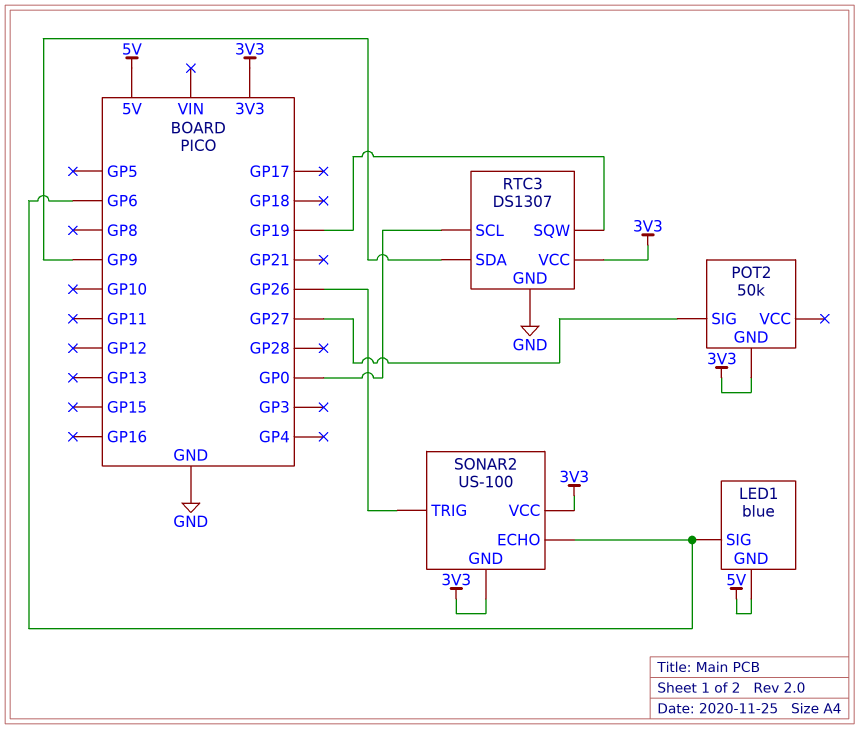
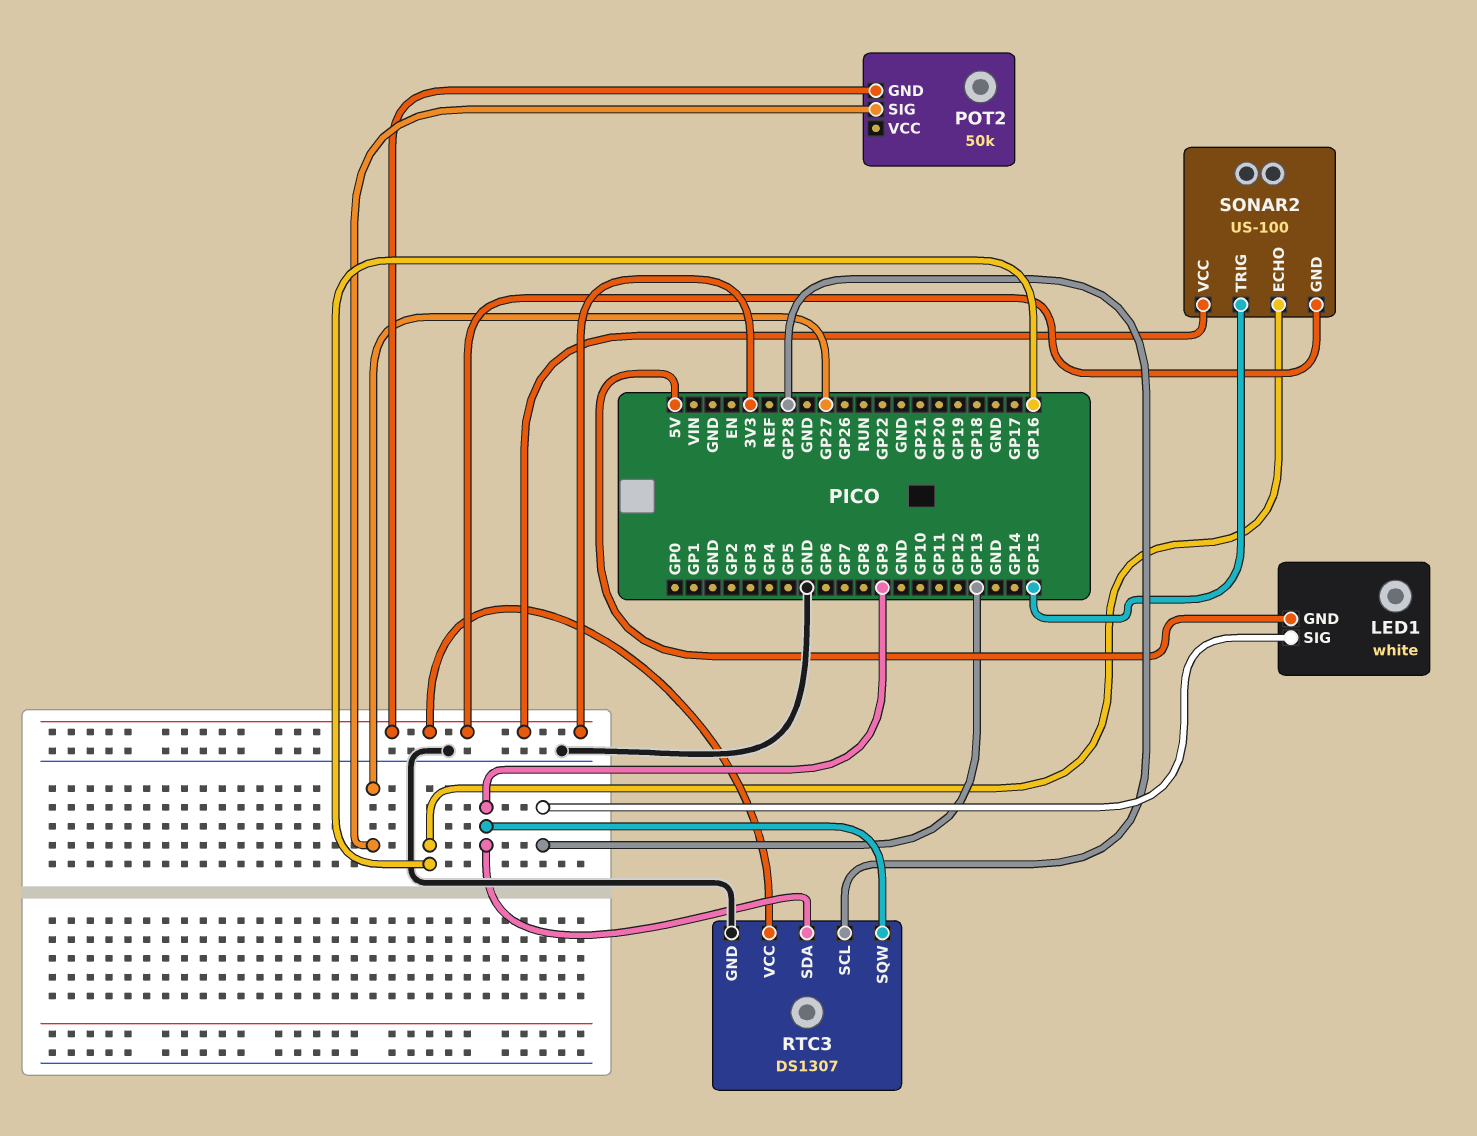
LED1: blue -> white
LED1 pin SIG: GP6 -> GP13
RTC3 pin SCL: GP0 -> GP28
RTC3 pin SQW: GP19 -> GP9
SONAR2 pin ECHO: GP6 -> GP16
SONAR2 pin TRIG: GP26 -> GP15

